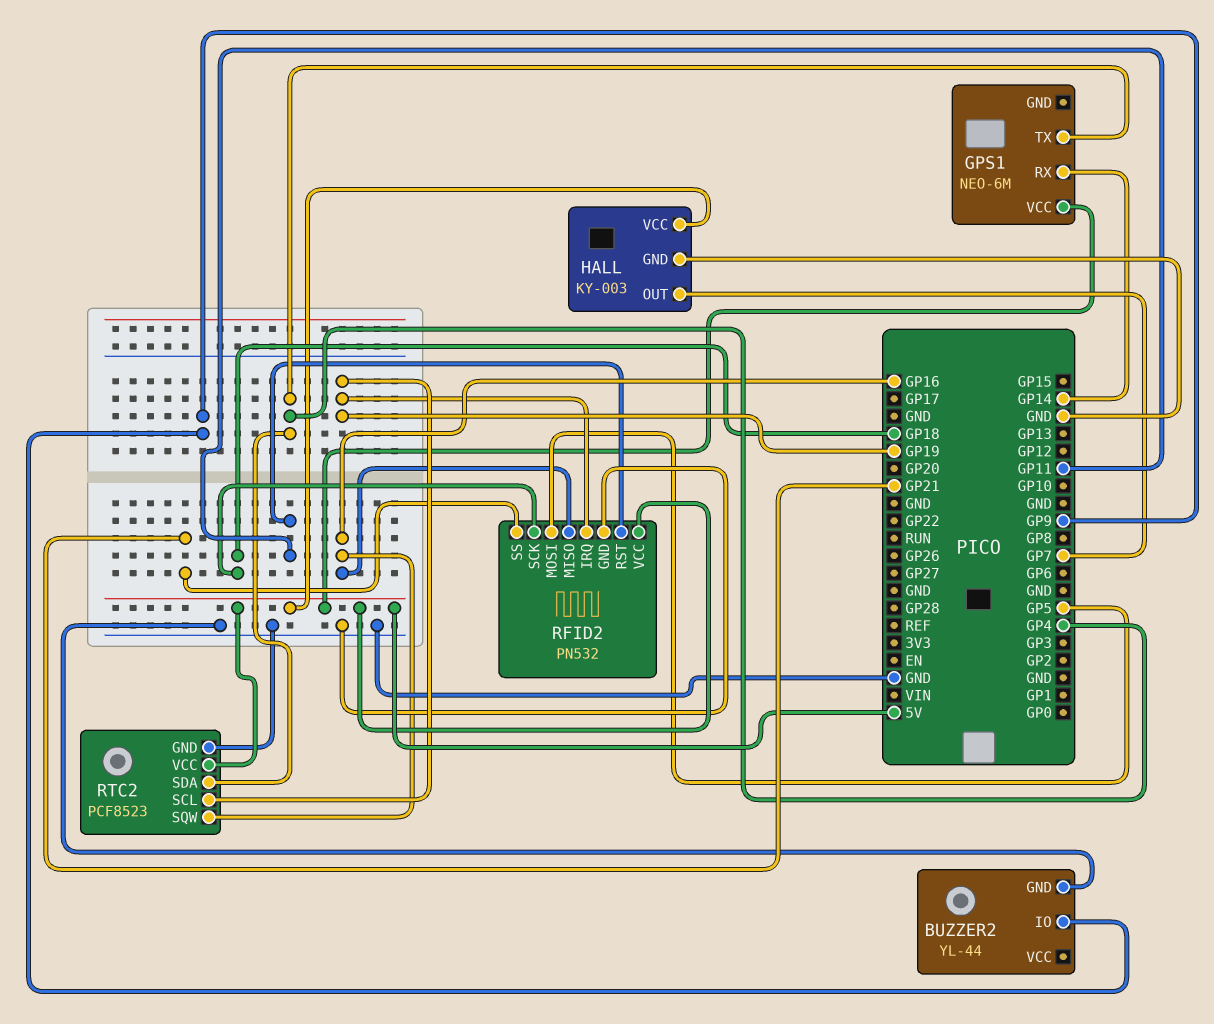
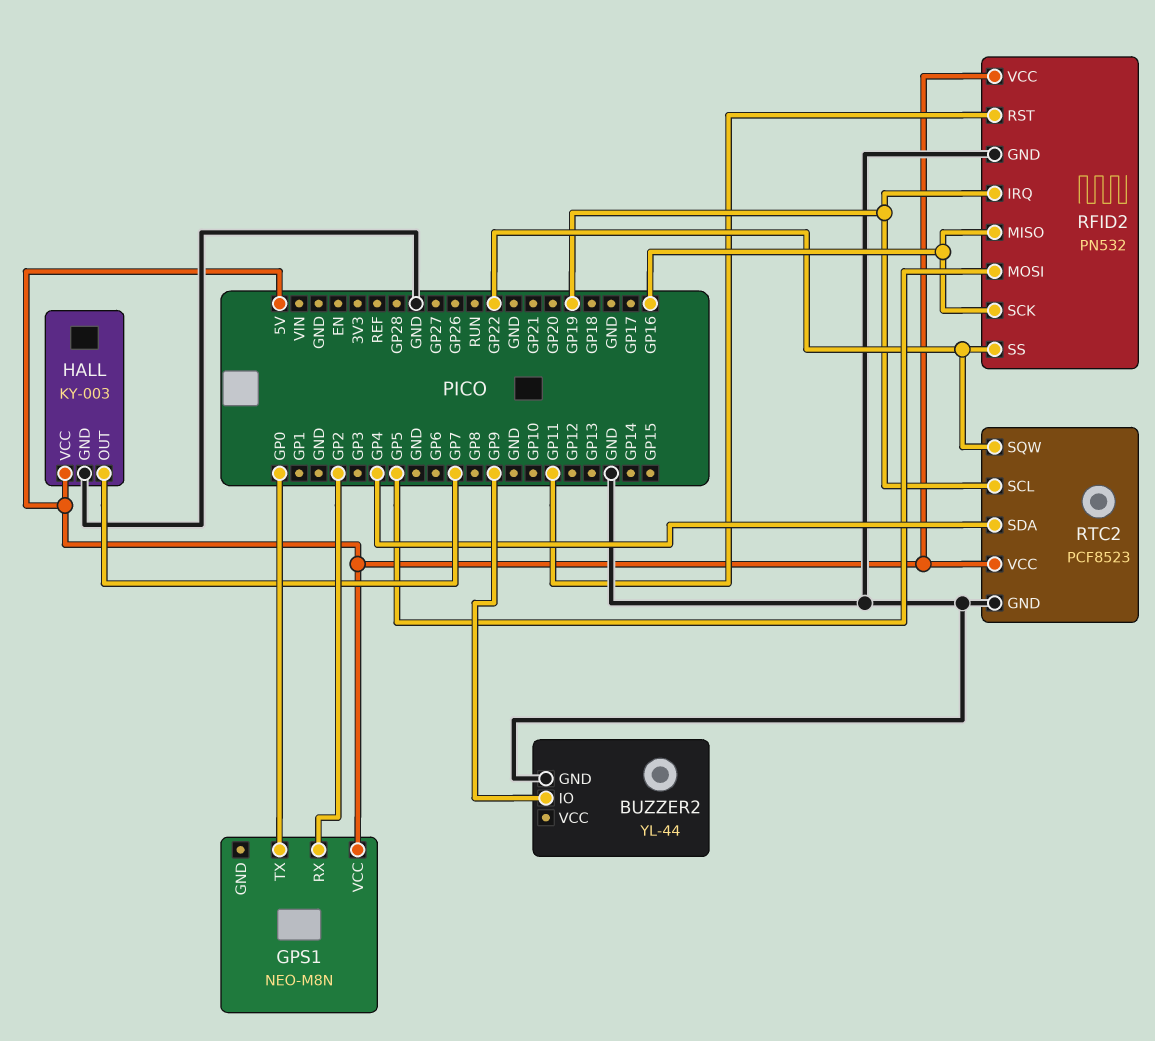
GPS1: NEO-6M -> NEO-M8N
GPS1 pin RX: GP14 -> GP2
GPS1 pin TX: GP4 -> GP0
RFID2 pin SCK: GP18 -> GP16
RFID2 pin SS: GP21 -> GP22
RTC2 pin SQW: GP16 -> GP22

